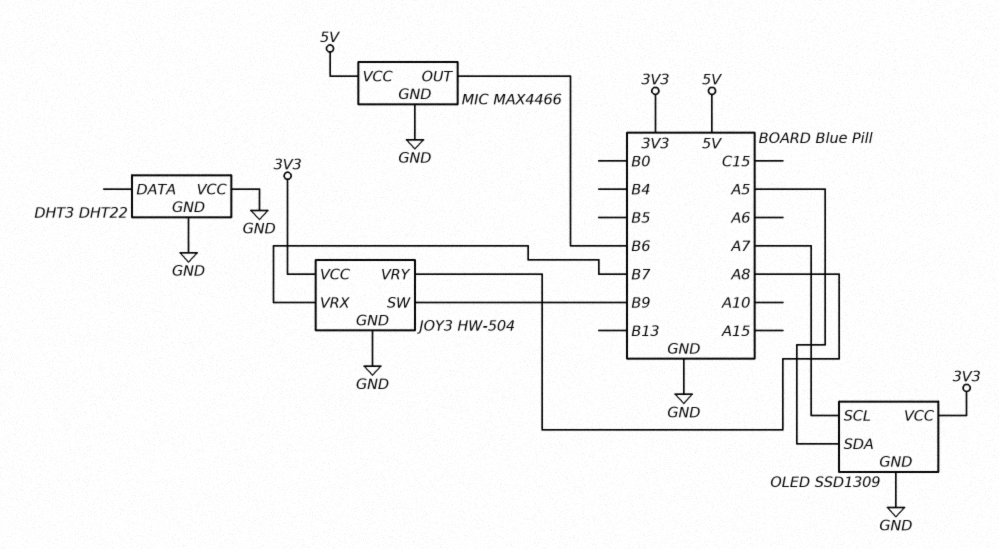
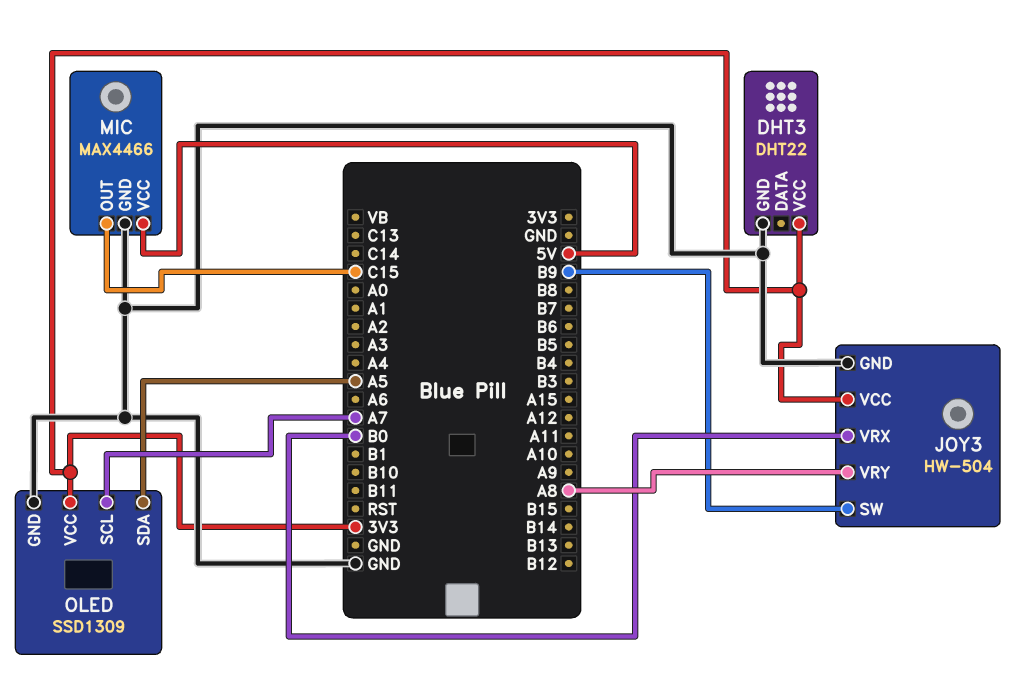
DHT3 pin VCC: GND -> 3V3
JOY3 pin VRX: B7 -> B0
MIC pin OUT: B6 -> C15

